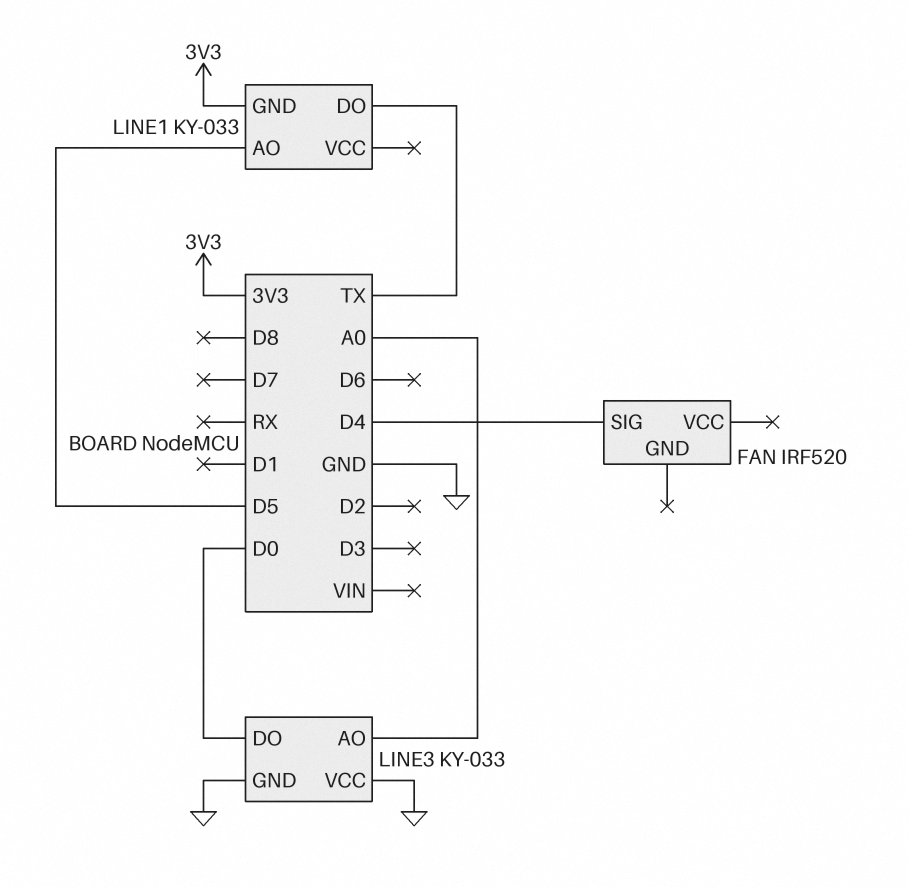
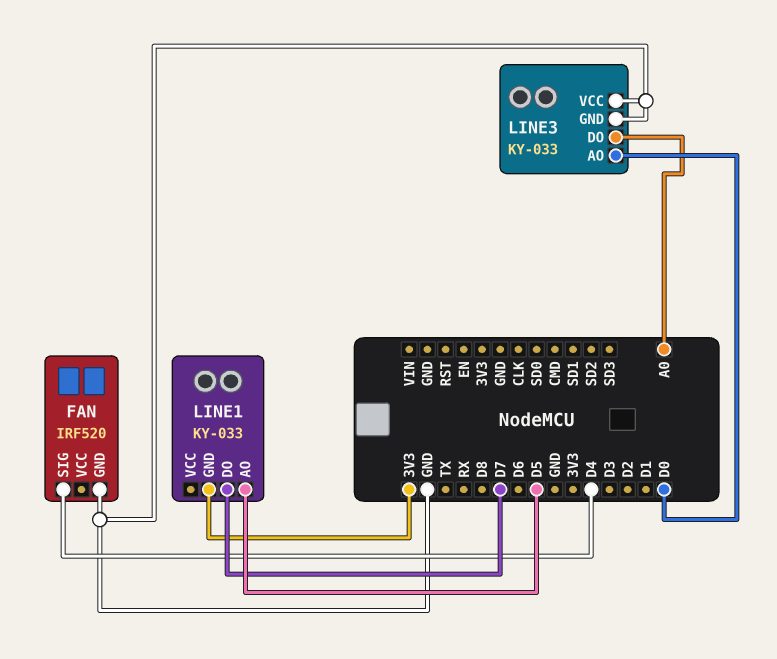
FAN pin GND: none -> GND
LINE1 pin DO: TX -> D7
LINE3 pin AO: A0 -> D0
LINE3 pin DO: D0 -> A0

